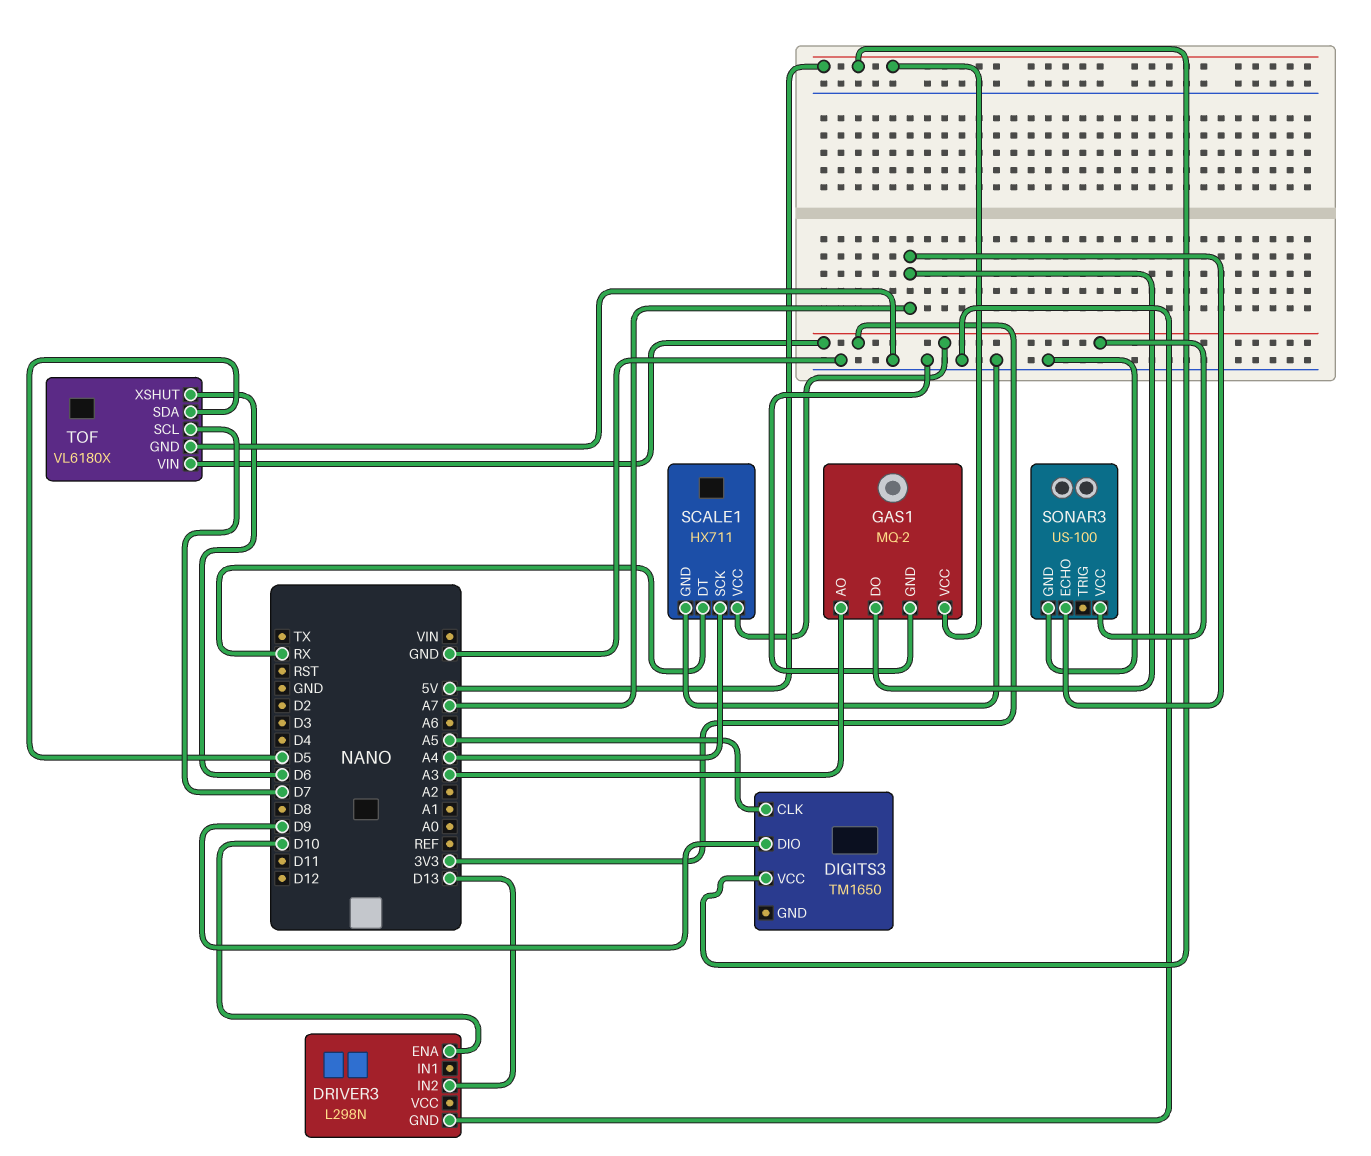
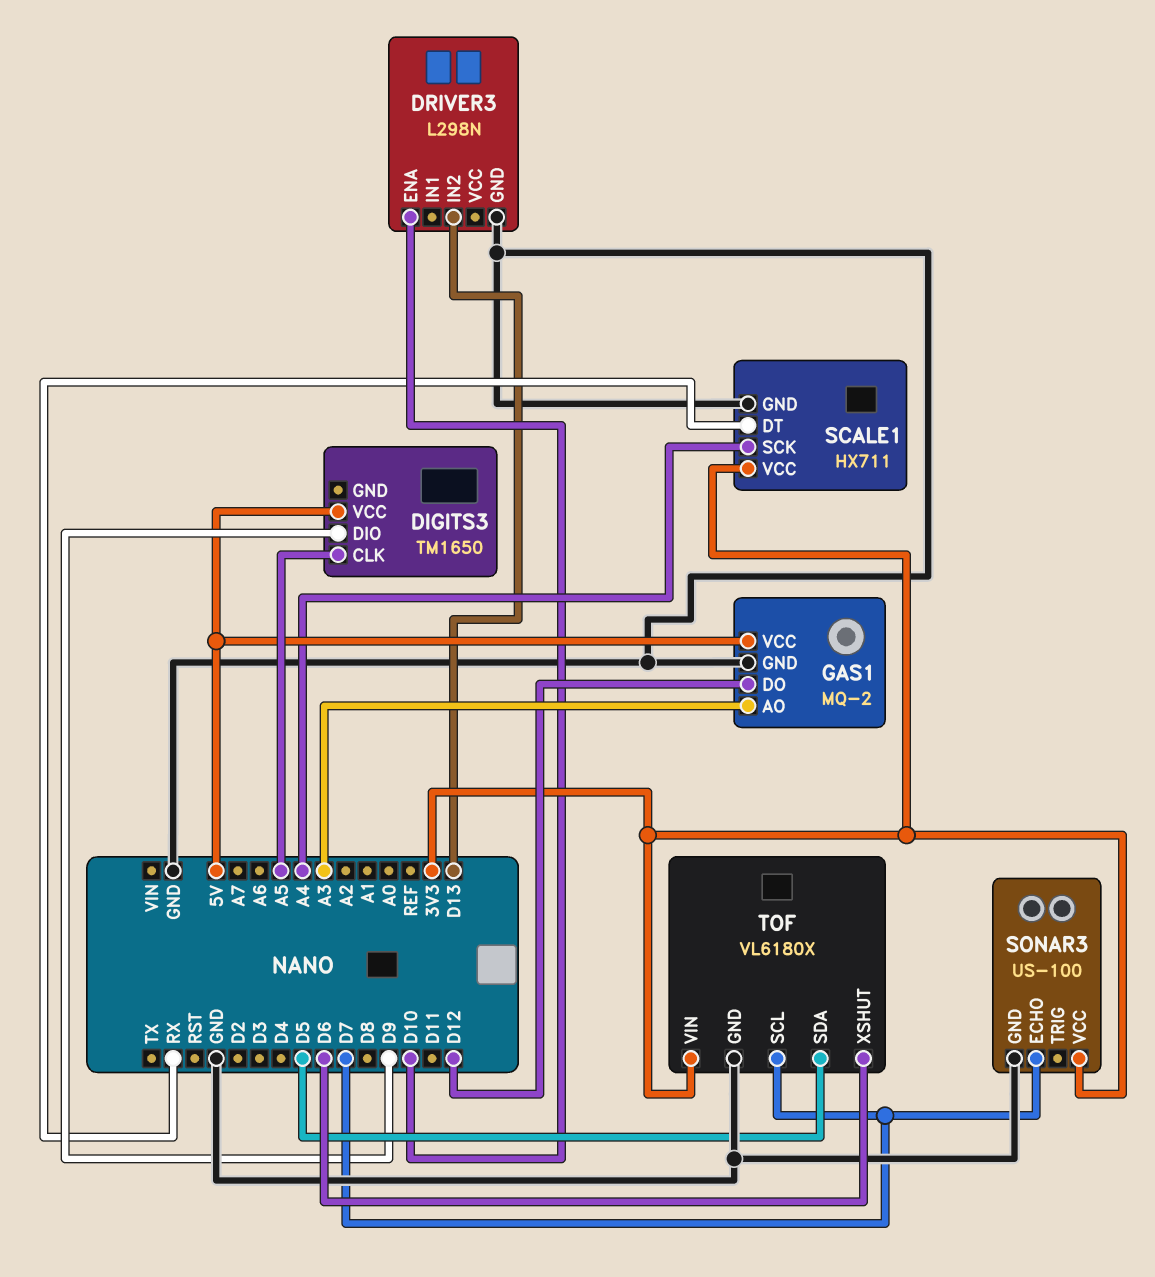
GAS1 pin DO: A7 -> D12
SONAR3 pin ECHO: A7 -> D7

